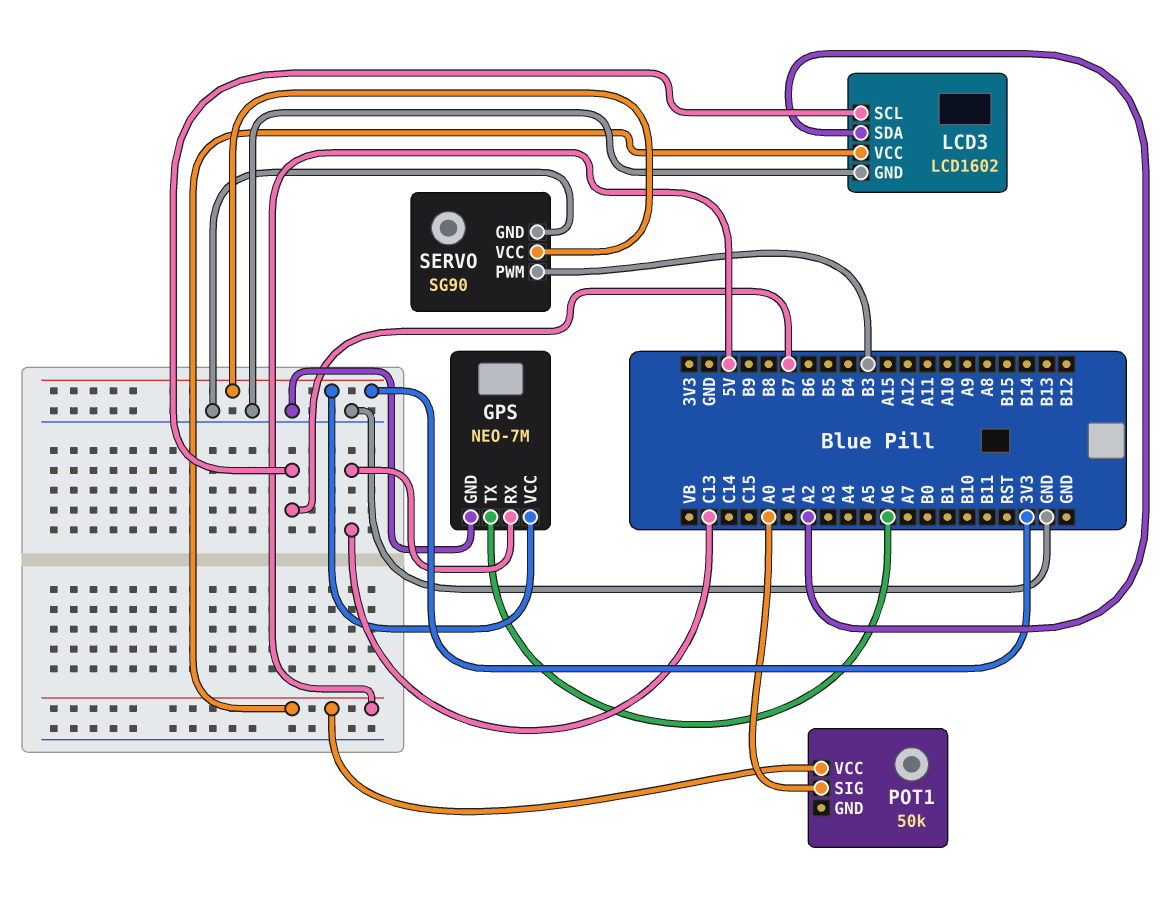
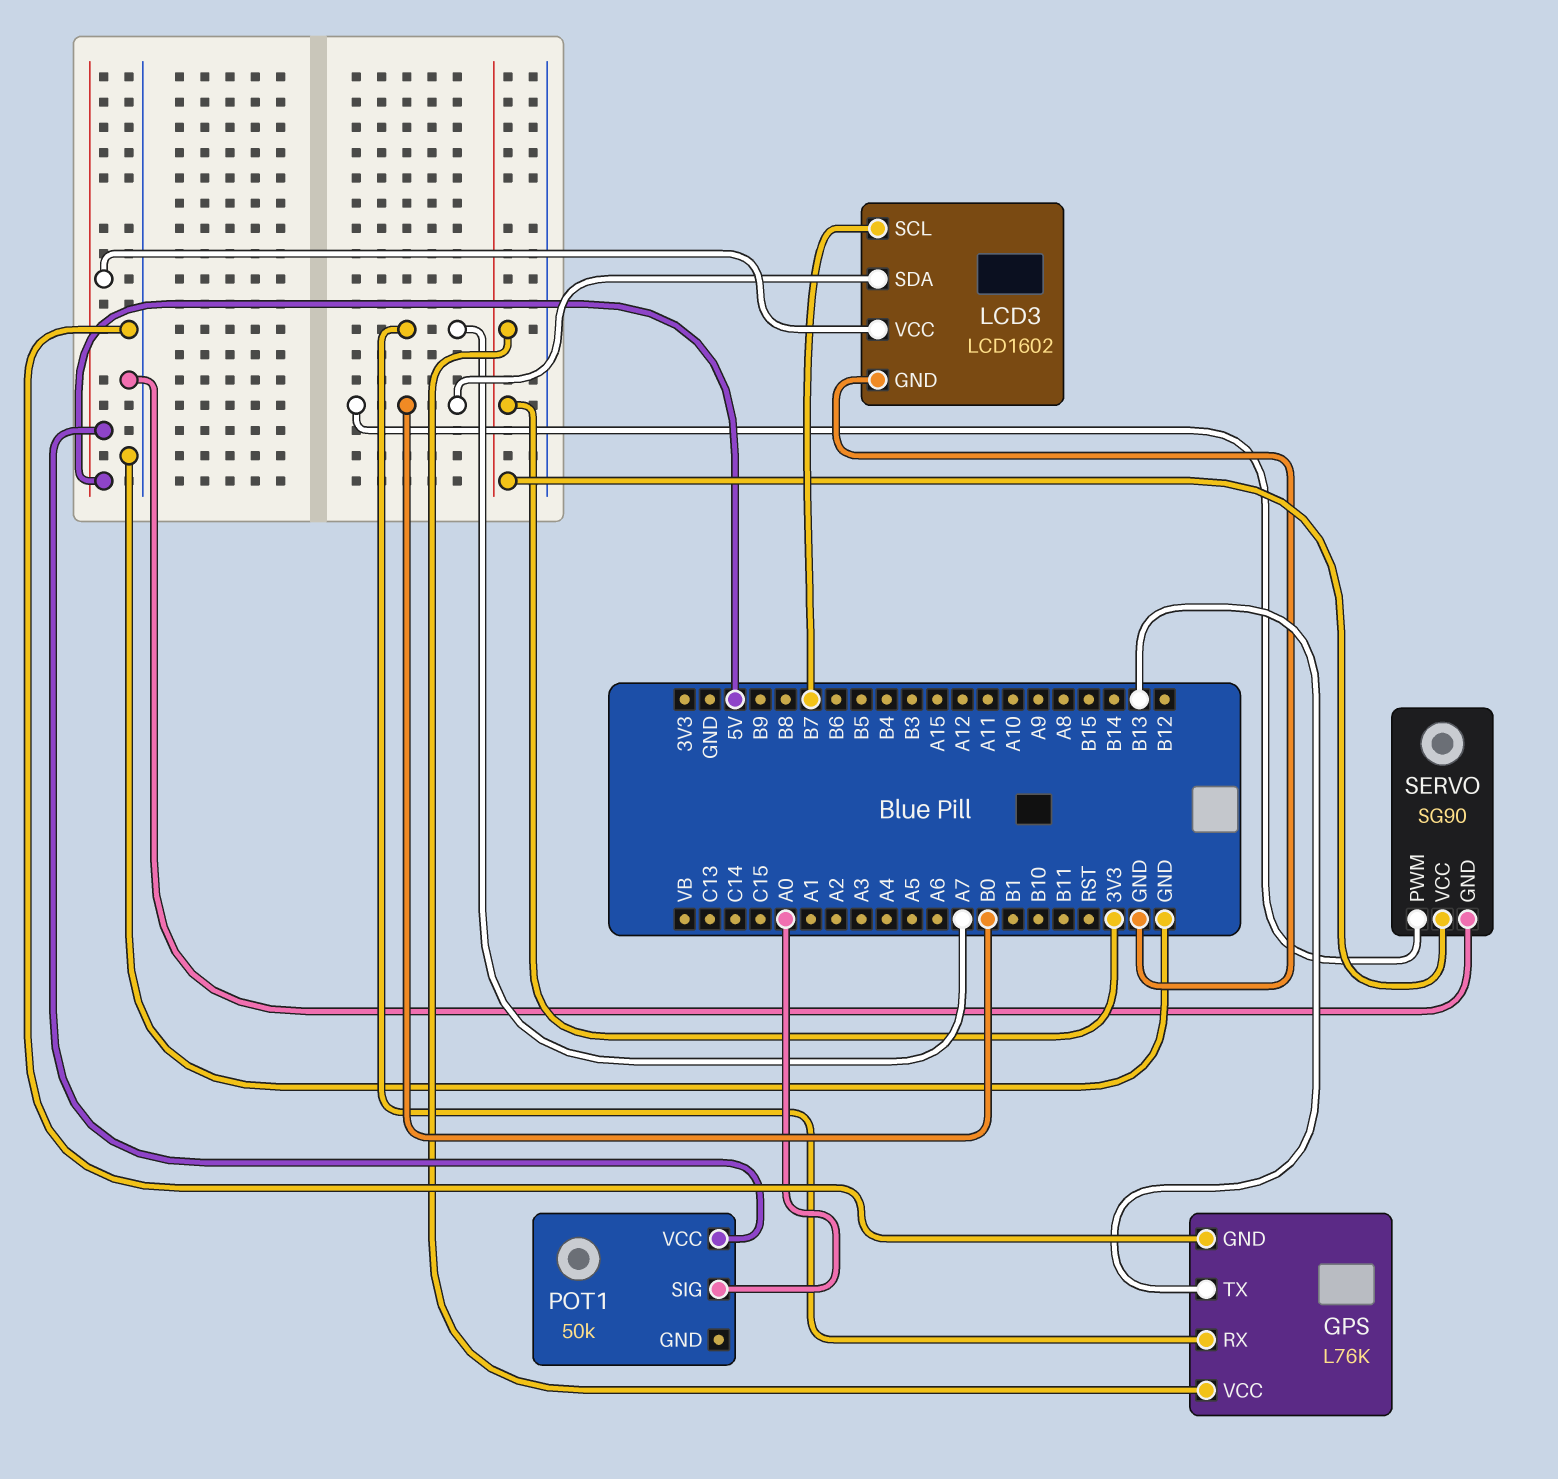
GPS: NEO-7M -> L76K
GPS pin RX: C13 -> A7
GPS pin TX: A6 -> B13
LCD3 pin SDA: A2 -> B0
SERVO pin PWM: B3 -> B0

